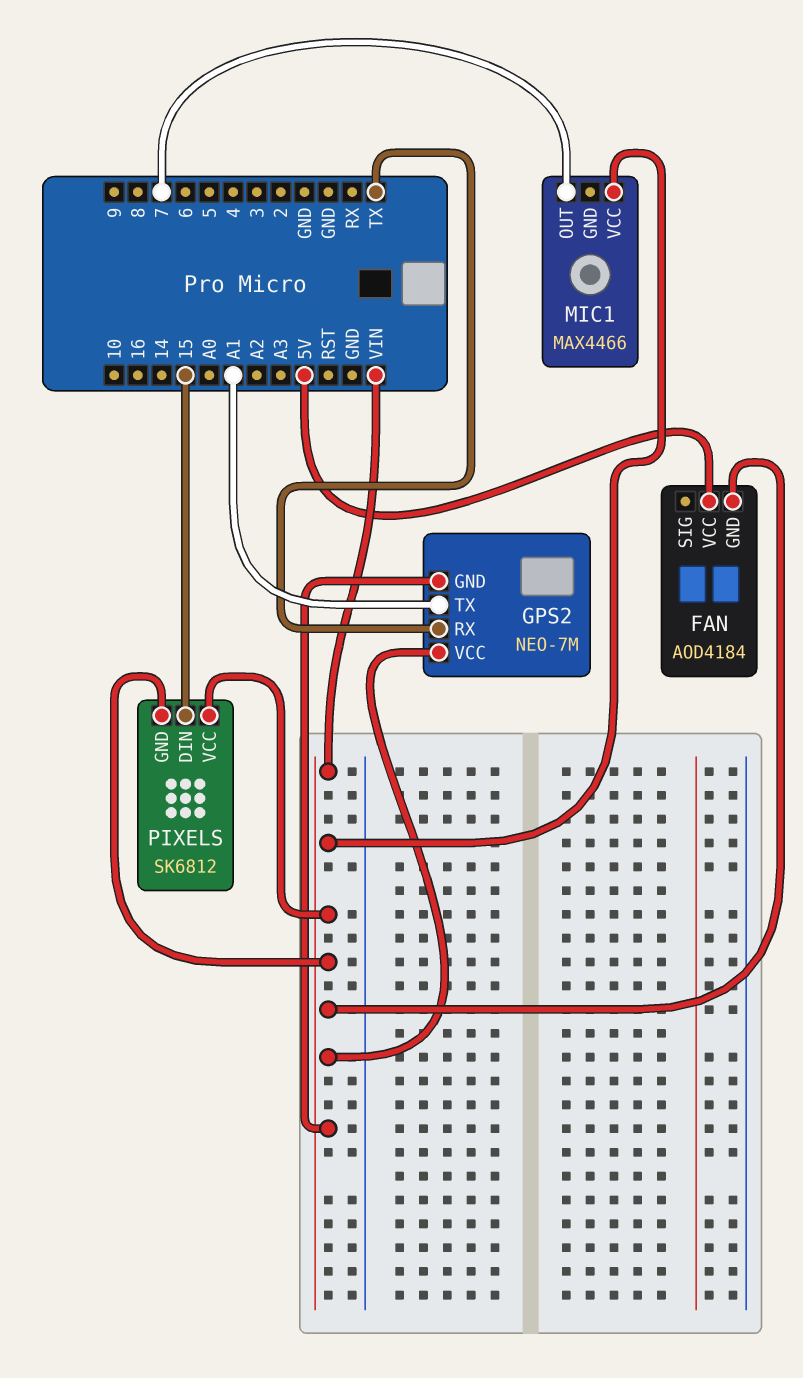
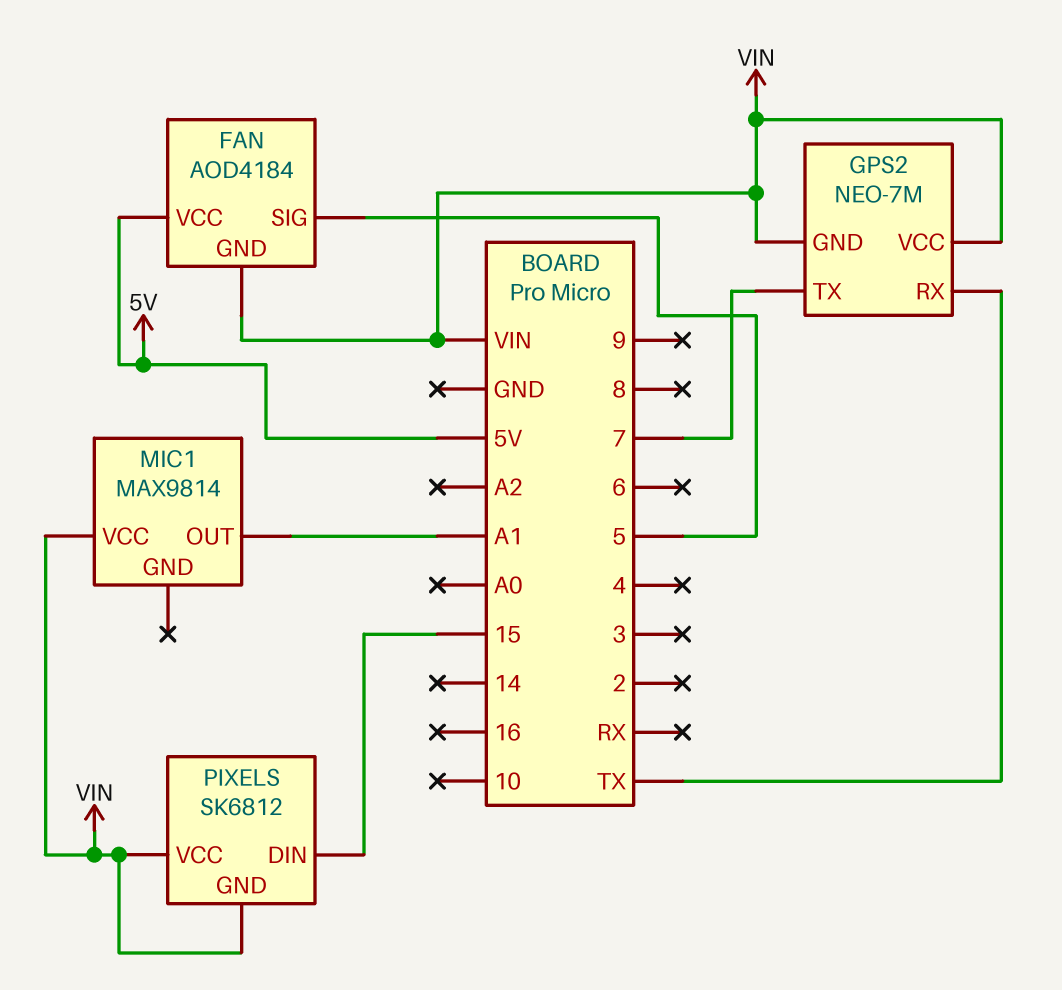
FAN pin SIG: none -> 5
GPS2 pin TX: A1 -> 7
MIC1: MAX4466 -> MAX9814
MIC1 pin OUT: 7 -> A1

